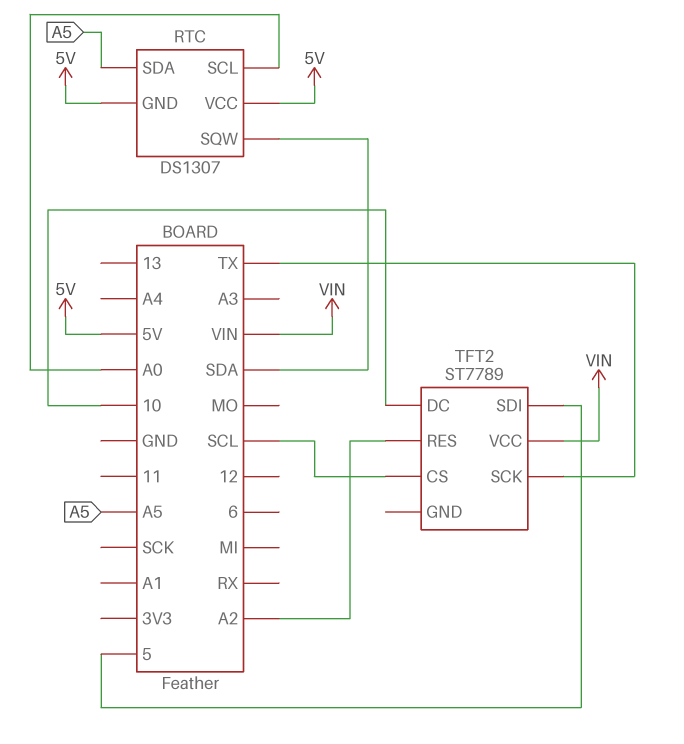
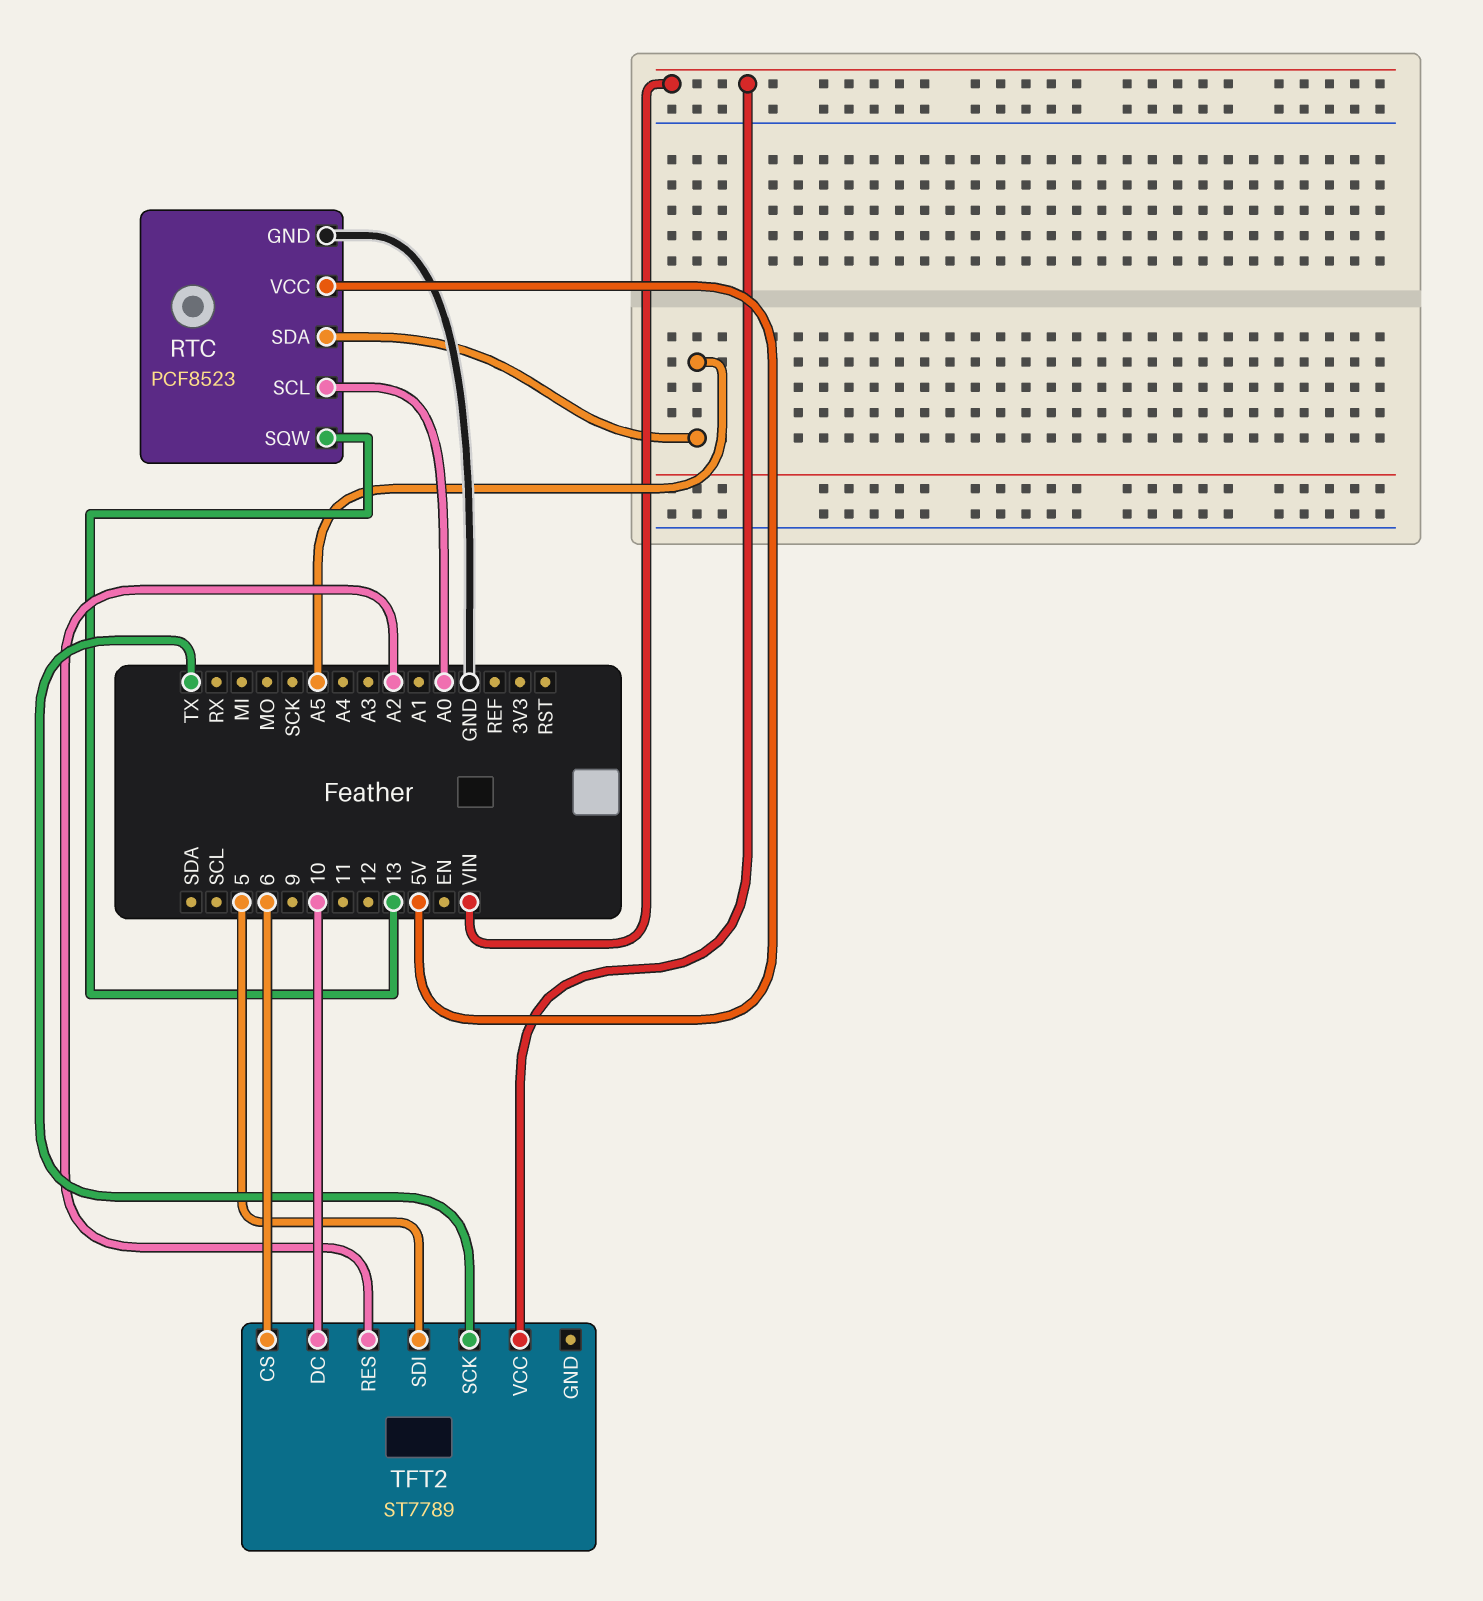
RTC: DS1307 -> PCF8523
RTC pin GND: 5V -> GND
RTC pin SQW: SDA -> 13
TFT2 pin CS: SCL -> 6

